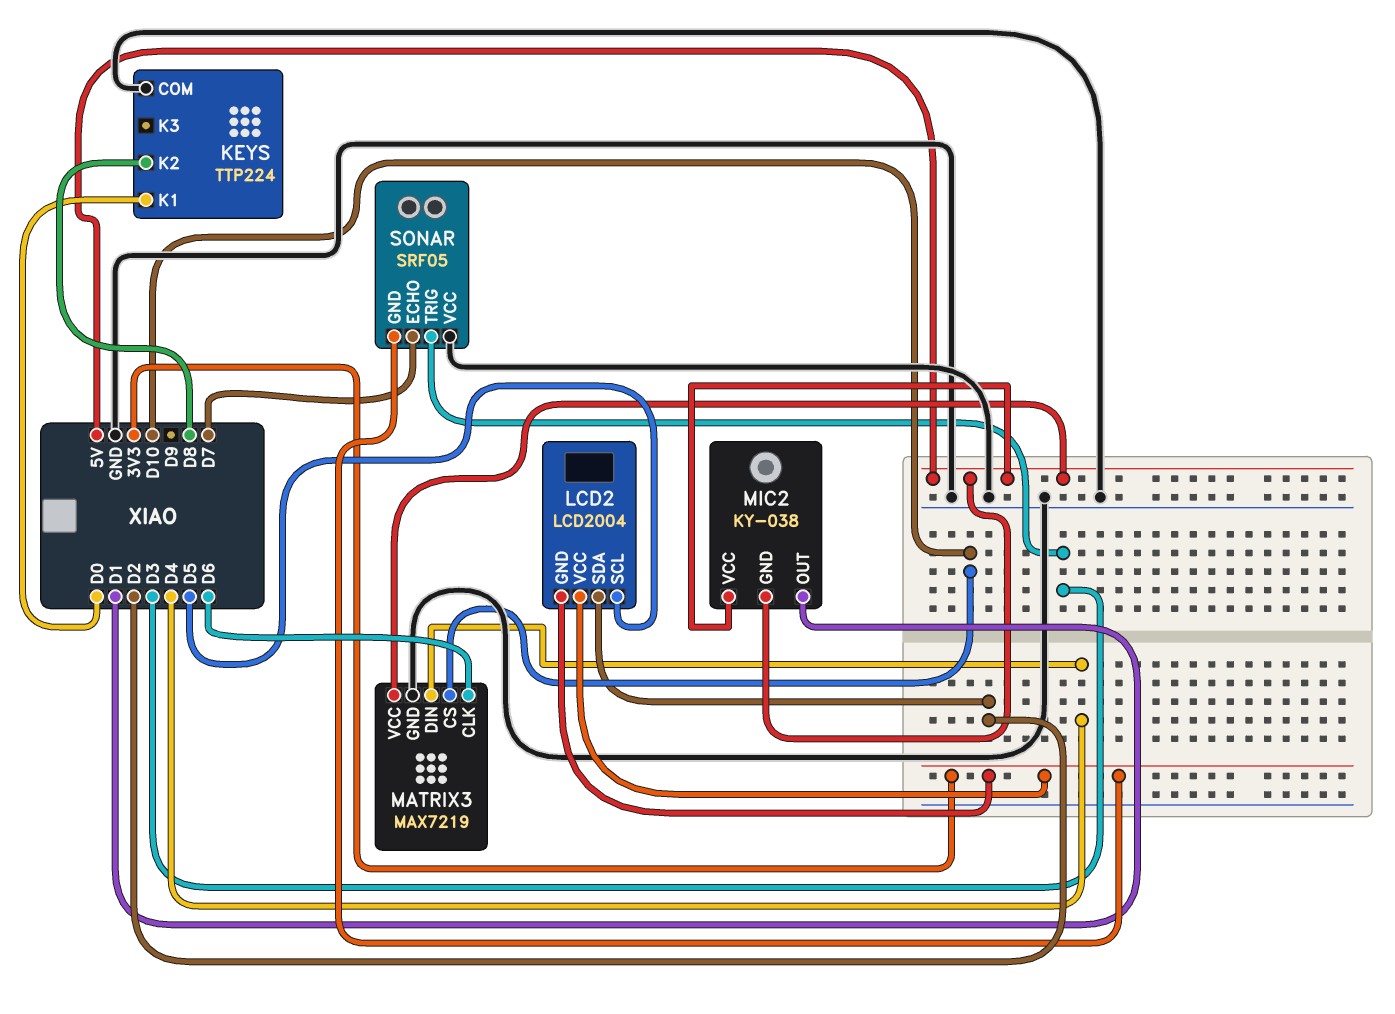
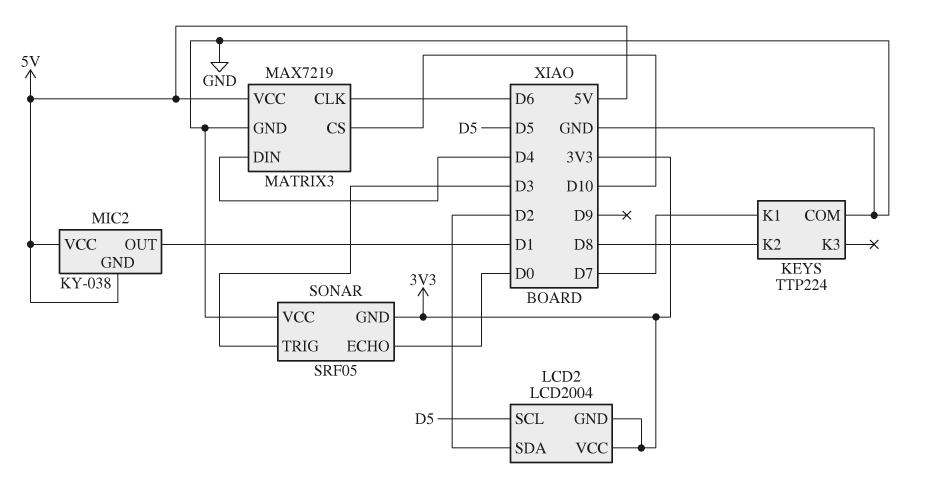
KEYS pin K1: D0 -> D7
SONAR pin ECHO: D7 -> D0

